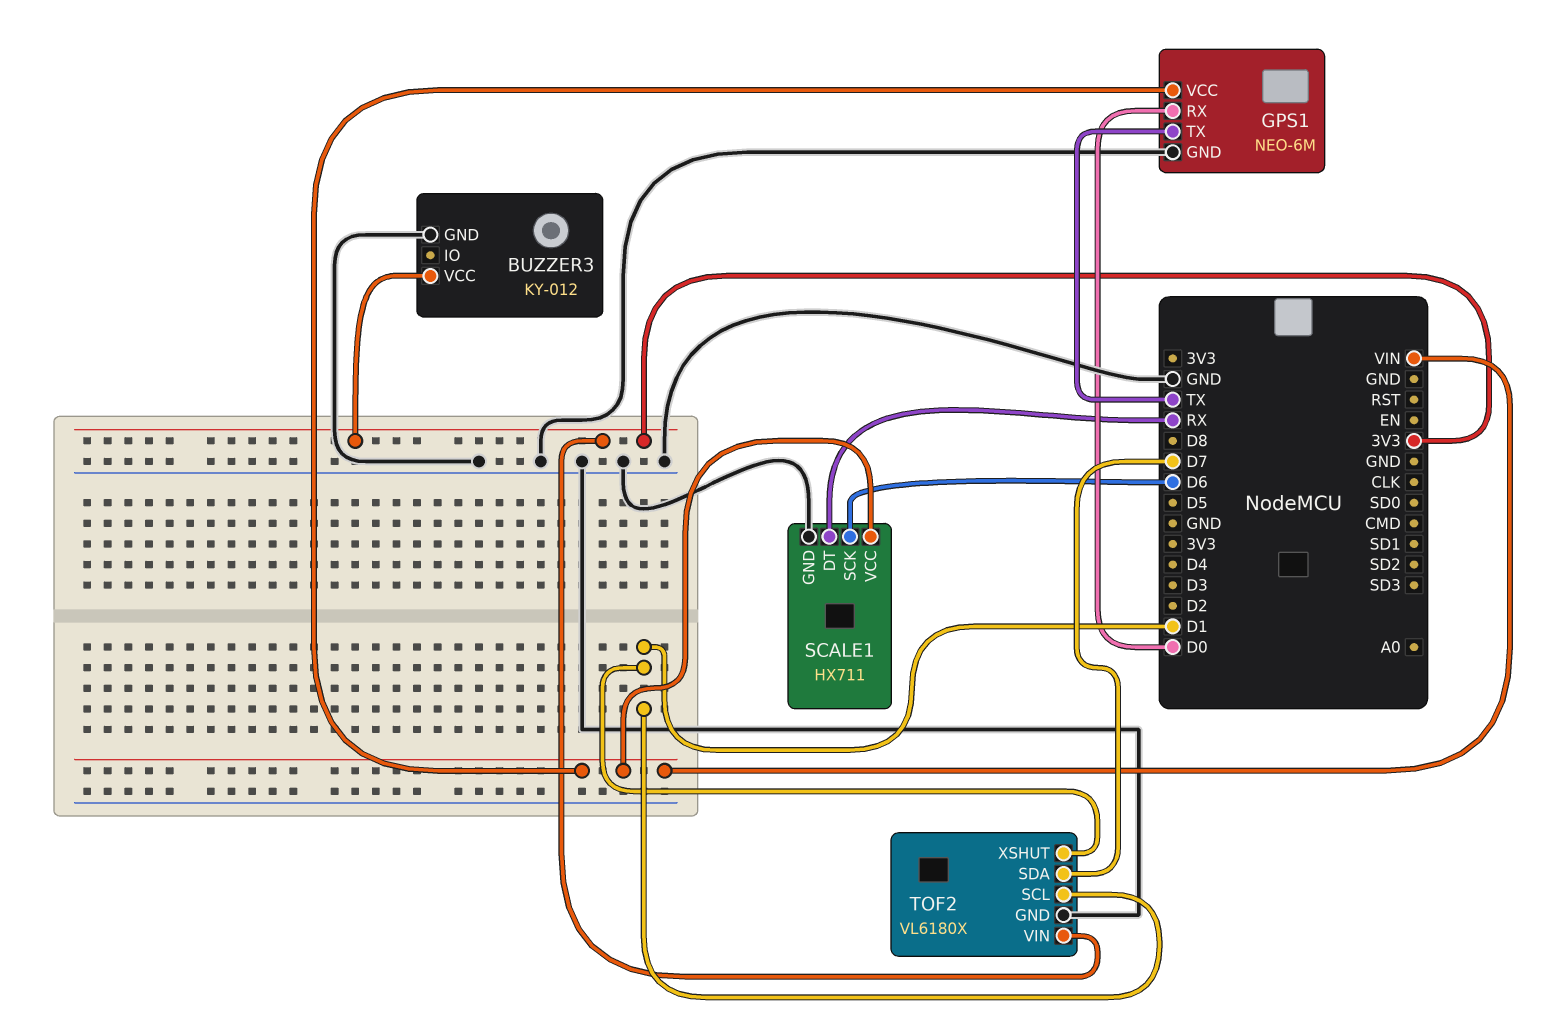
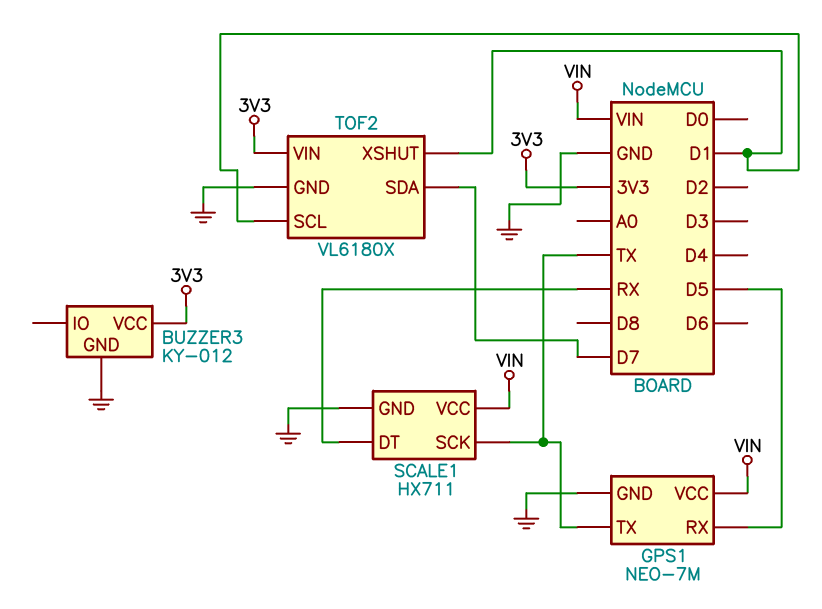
GPS1: NEO-6M -> NEO-7M
GPS1 pin RX: D0 -> D5
SCALE1 pin SCK: D6 -> TX

